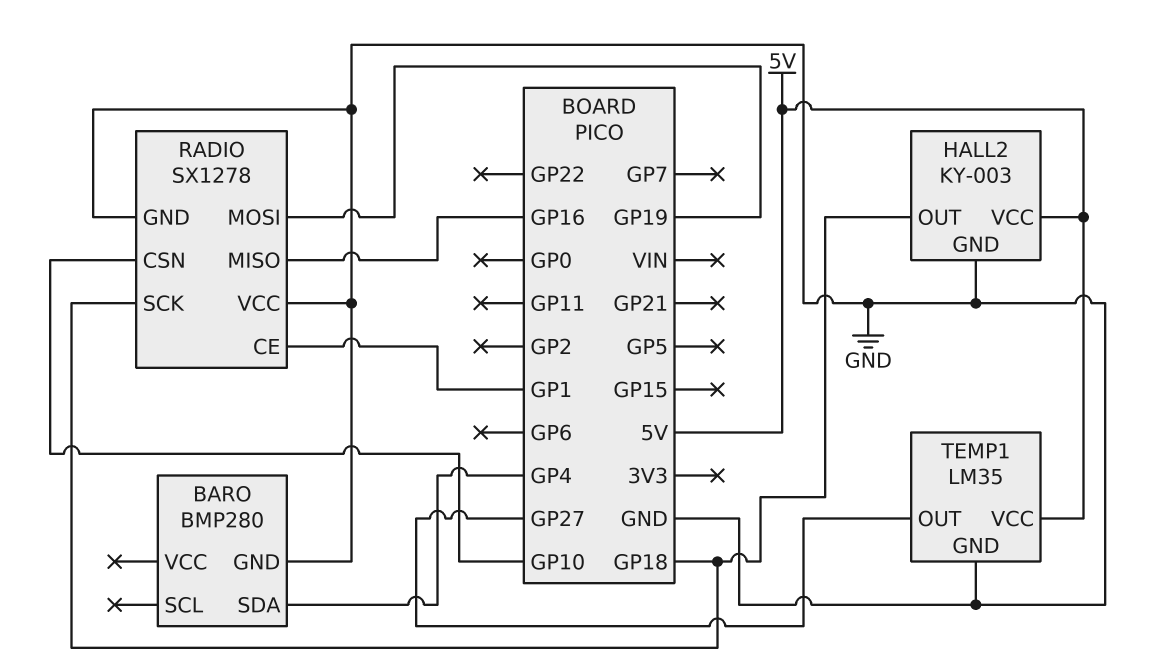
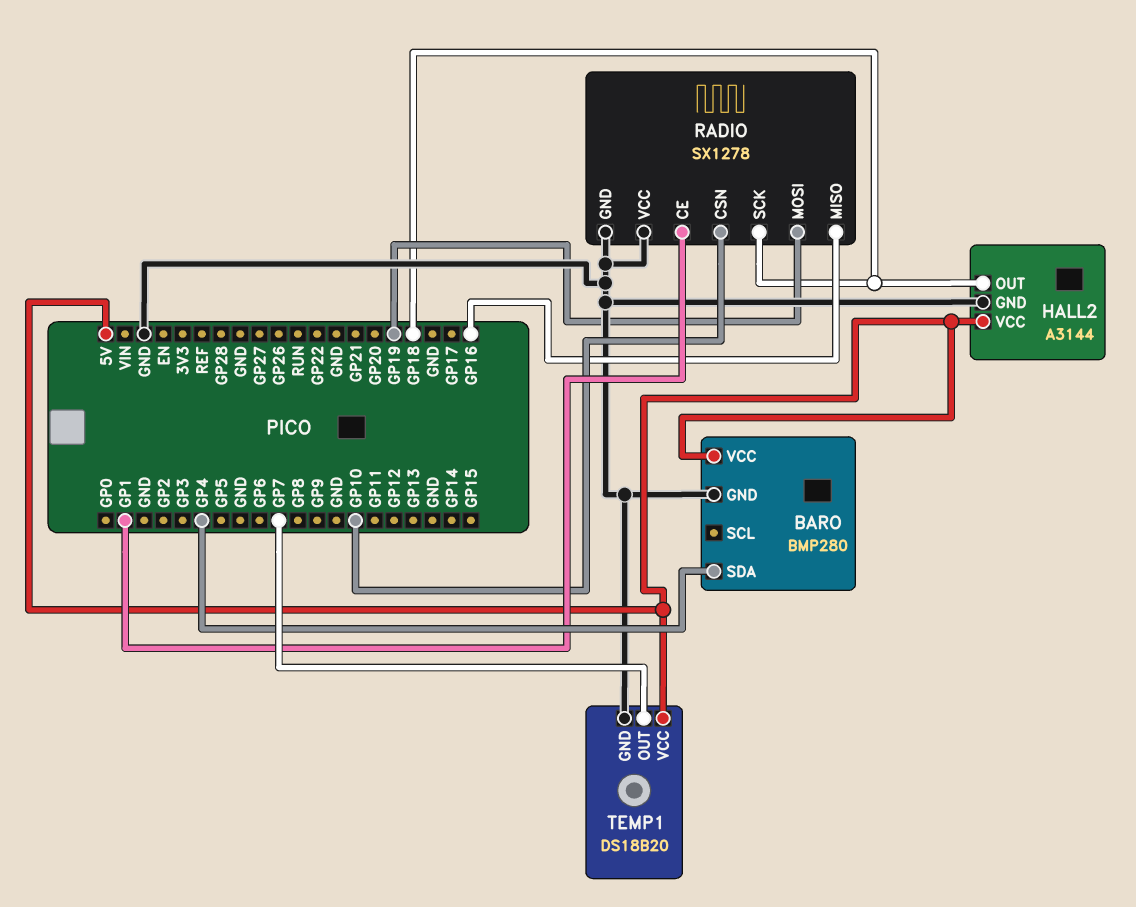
BARO pin VCC: none -> 5V
HALL2: KY-003 -> A3144
TEMP1: LM35 -> DS18B20
TEMP1 pin OUT: GP27 -> GP7

